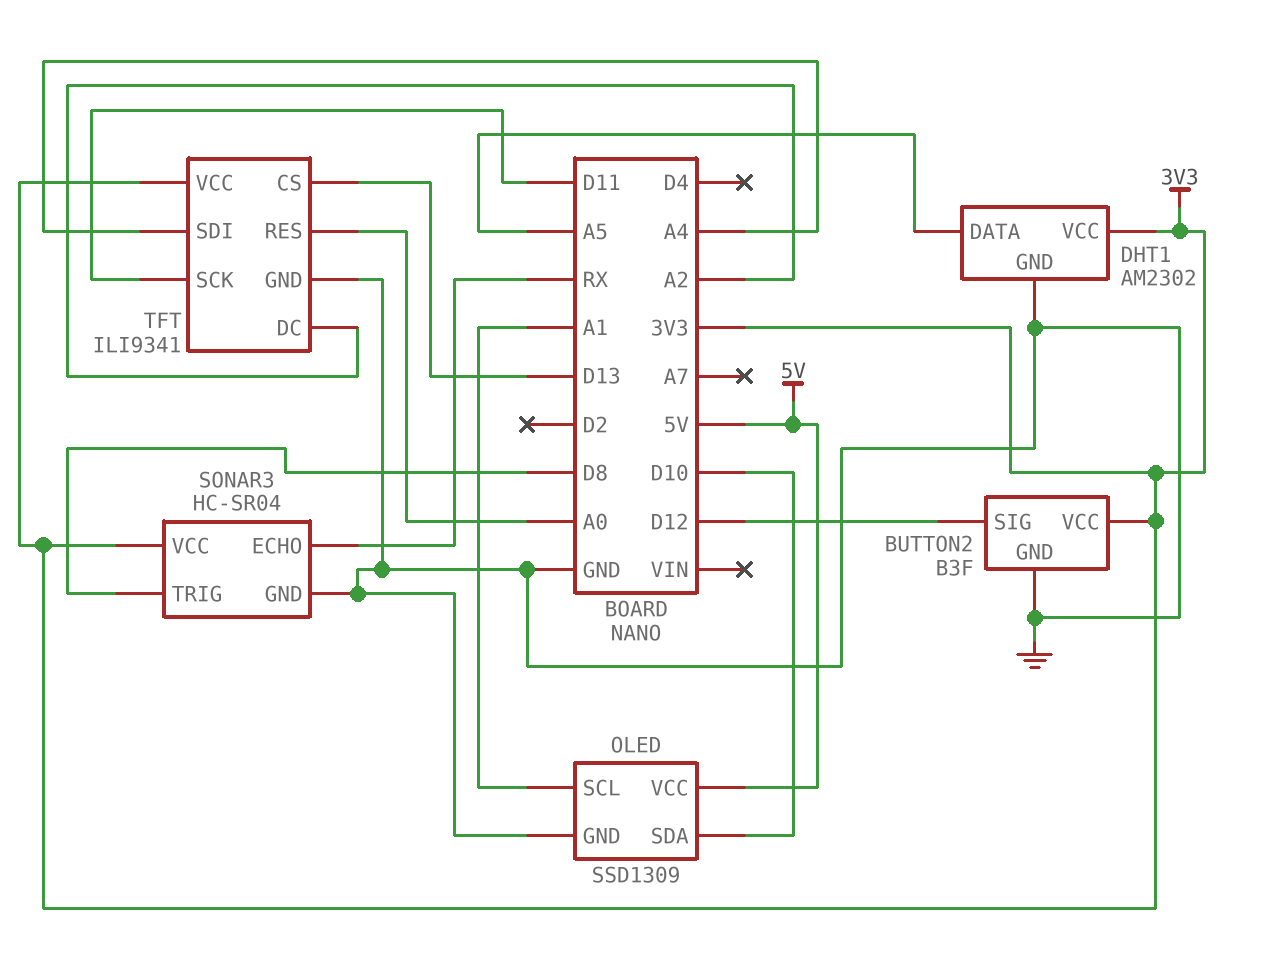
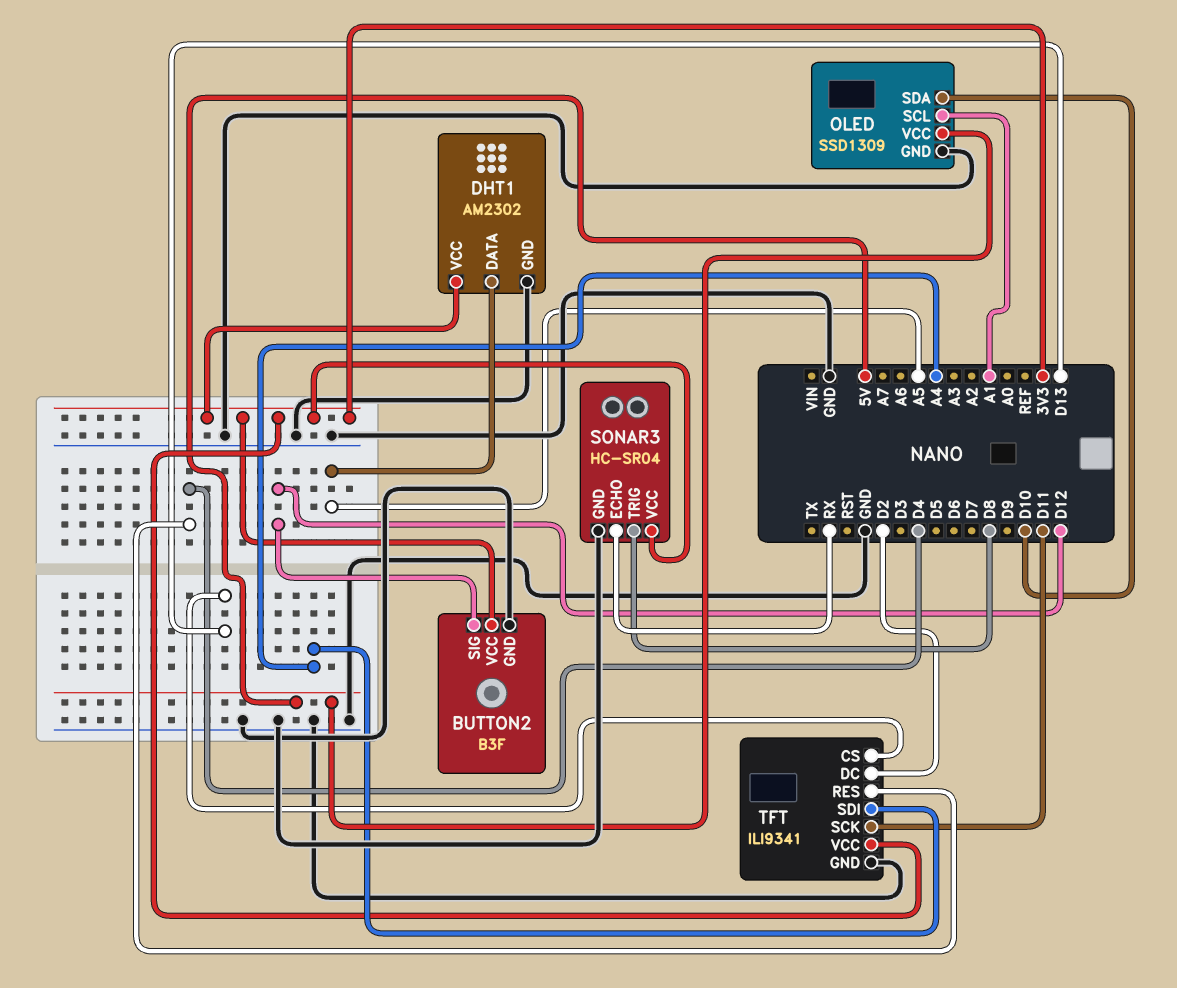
TFT pin DC: A2 -> D2
TFT pin RES: A0 -> D4

